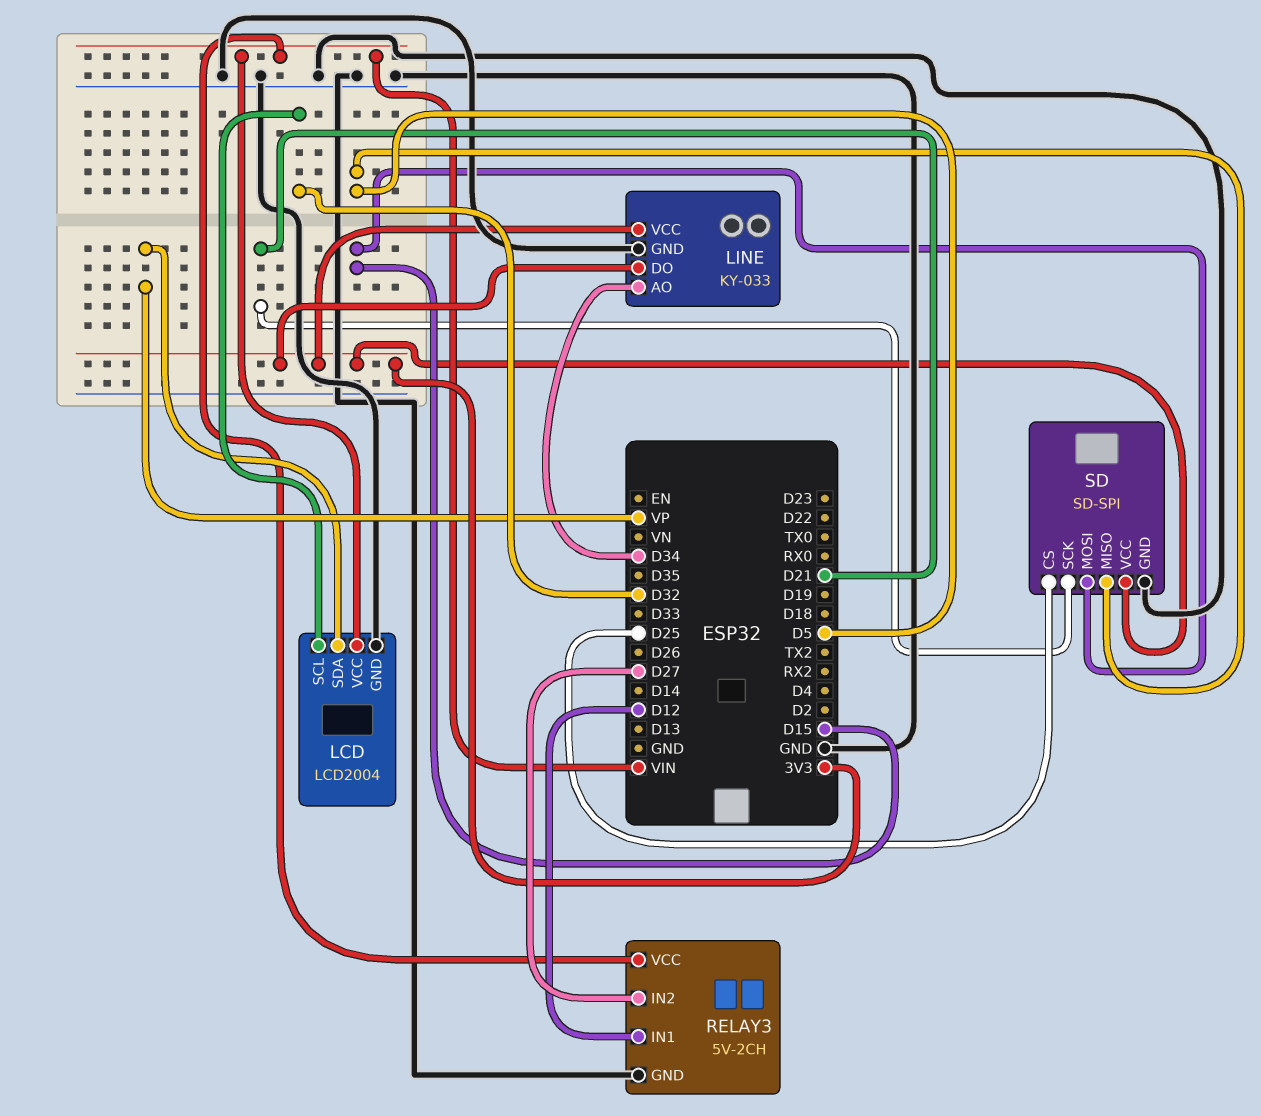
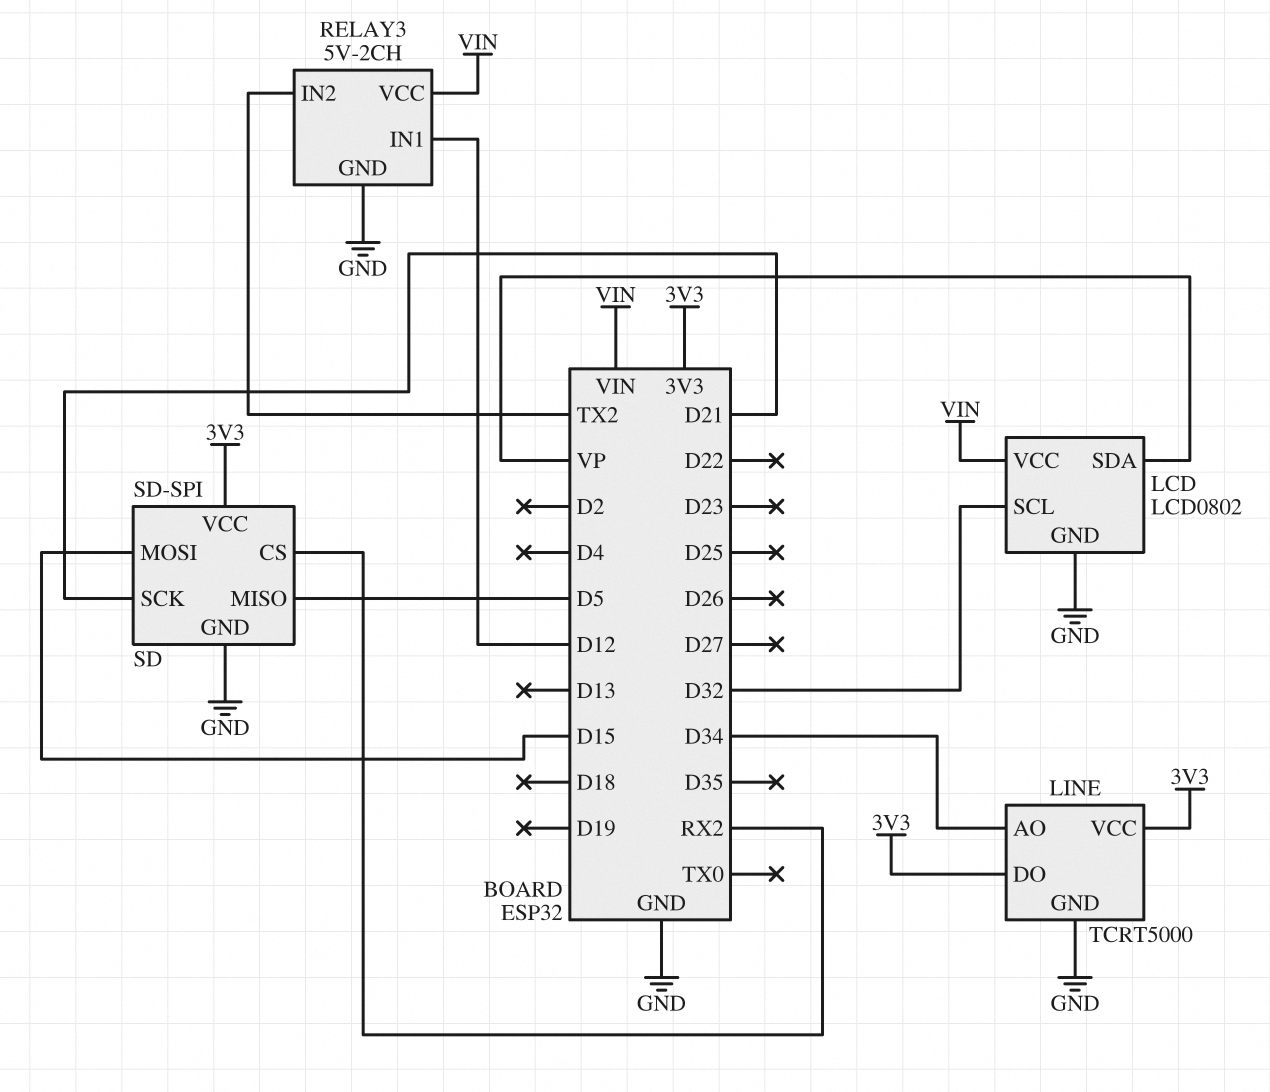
LCD: LCD2004 -> LCD0802
LINE: KY-033 -> TCRT5000
RELAY3 pin IN2: D27 -> TX2
SD pin CS: D25 -> RX2

